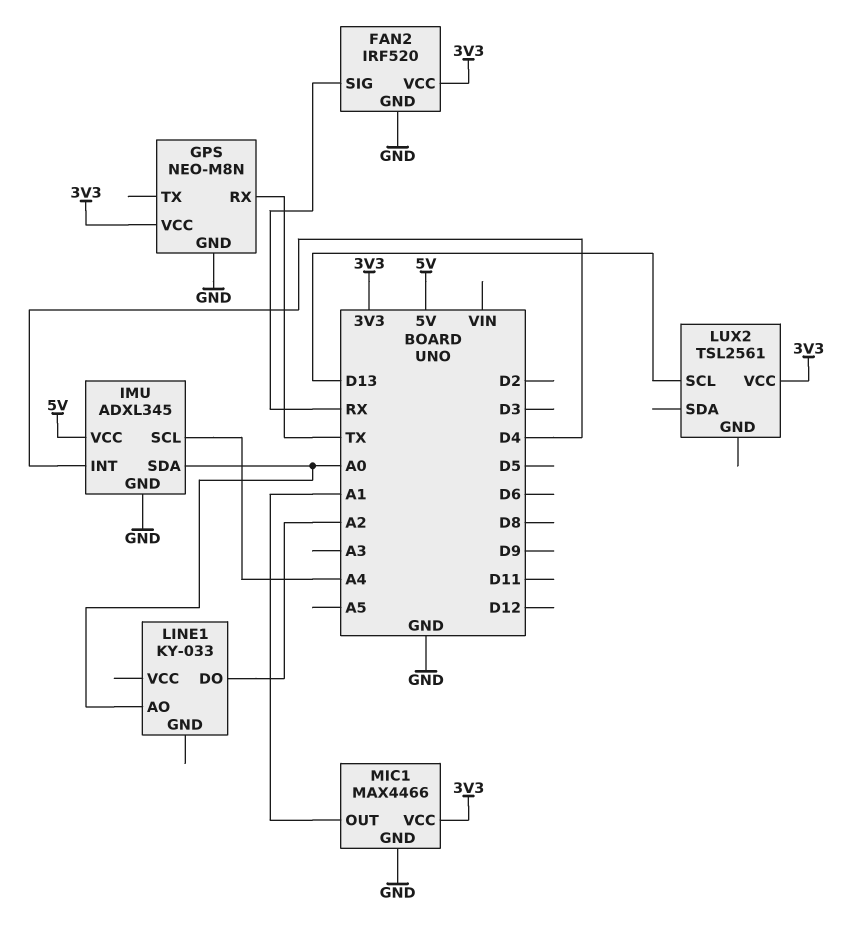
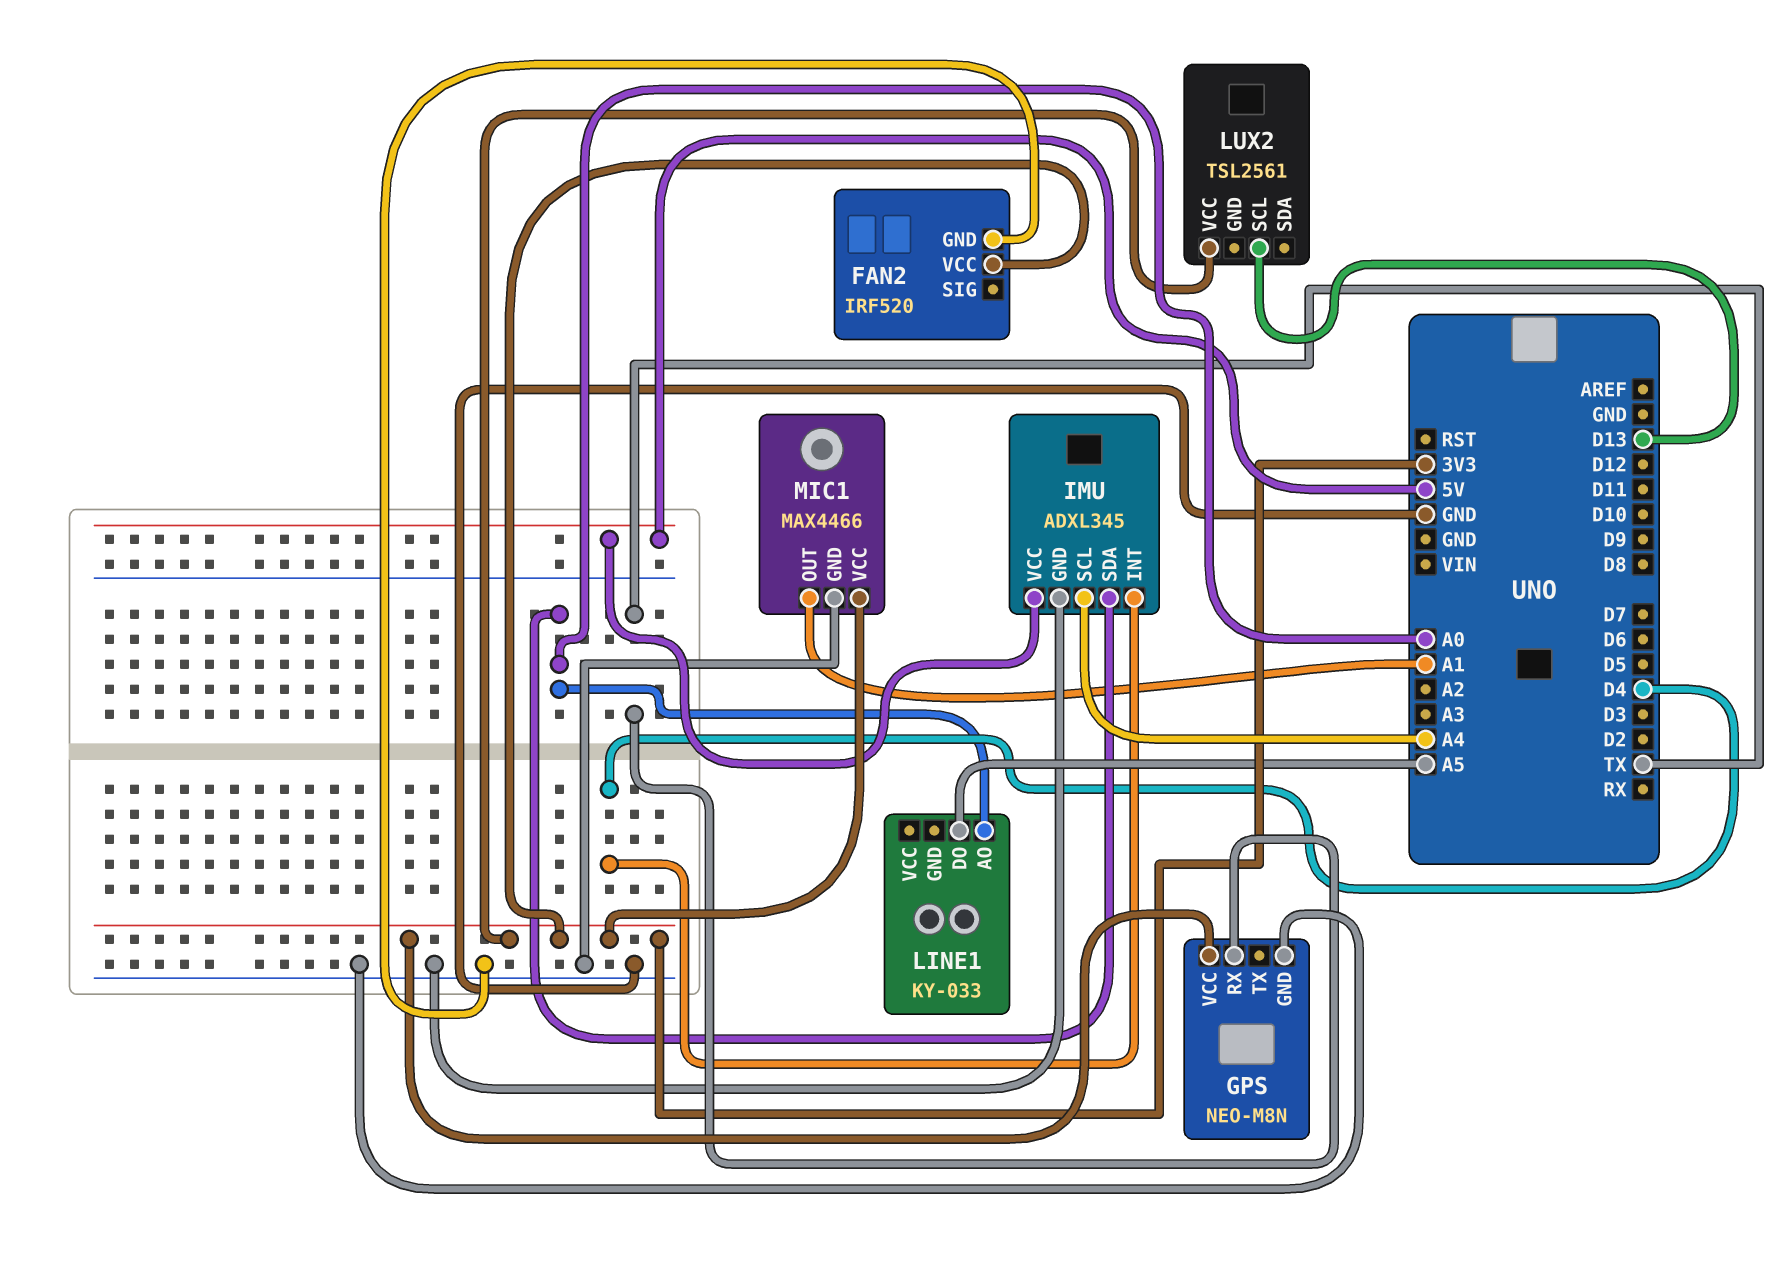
FAN2 pin SIG: RX -> none
LINE1 pin DO: A2 -> A5

